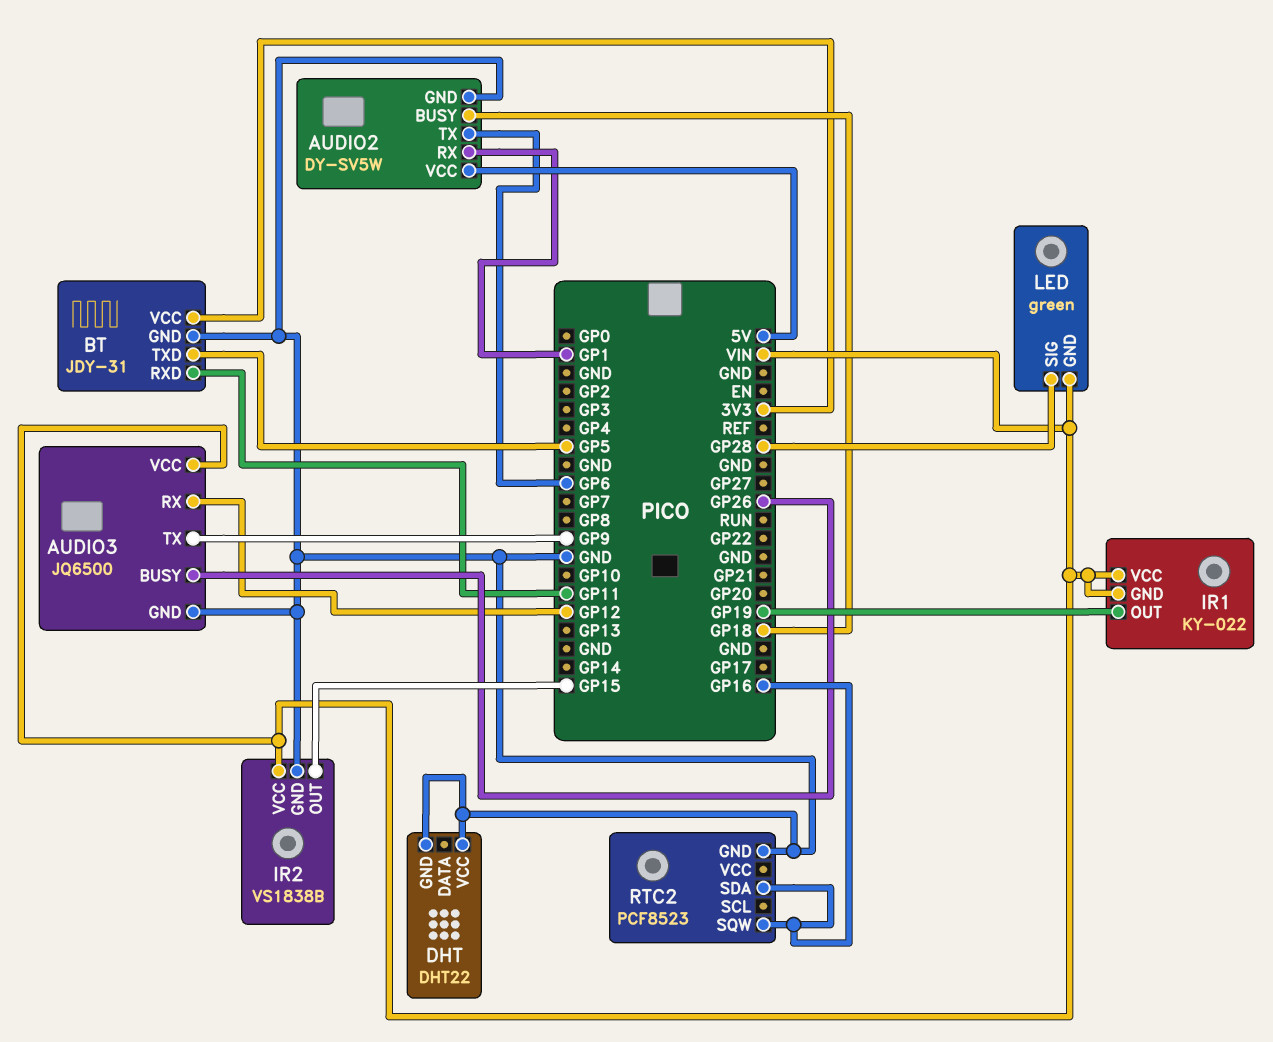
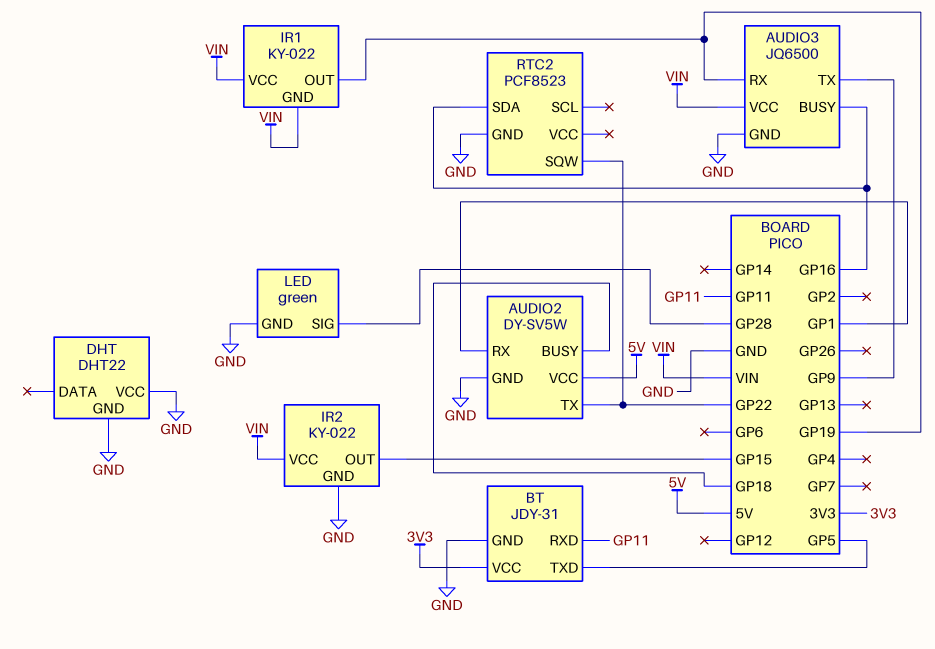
AUDIO2 pin TX: GP6 -> GP22
AUDIO3 pin BUSY: GP26 -> GP16
AUDIO3 pin RX: GP12 -> GP19
IR2: VS1838B -> KY-022
LED pin GND: VIN -> GND
RTC2 pin SQW: GP16 -> GP22

